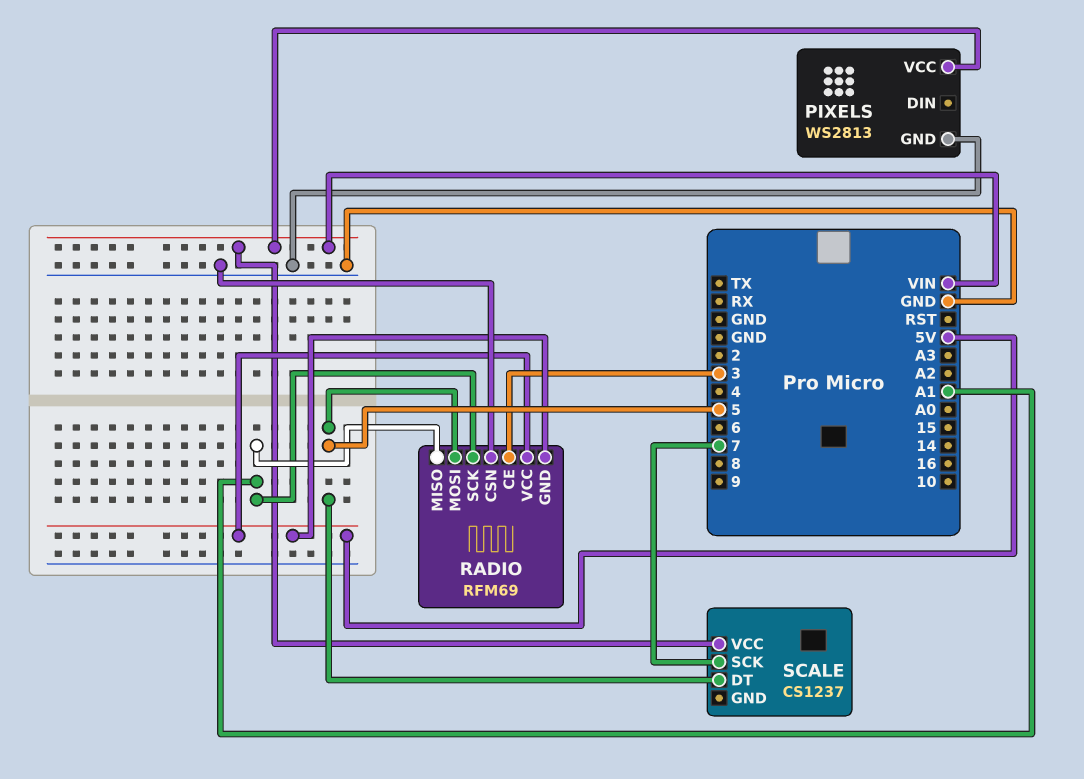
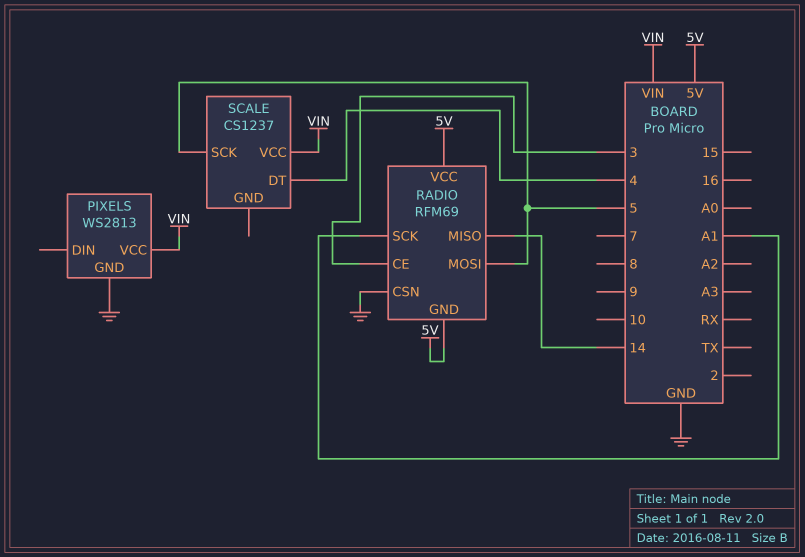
RADIO pin MISO: A1 -> 14
SCALE pin DT: 5 -> 4
SCALE pin SCK: 7 -> 5

